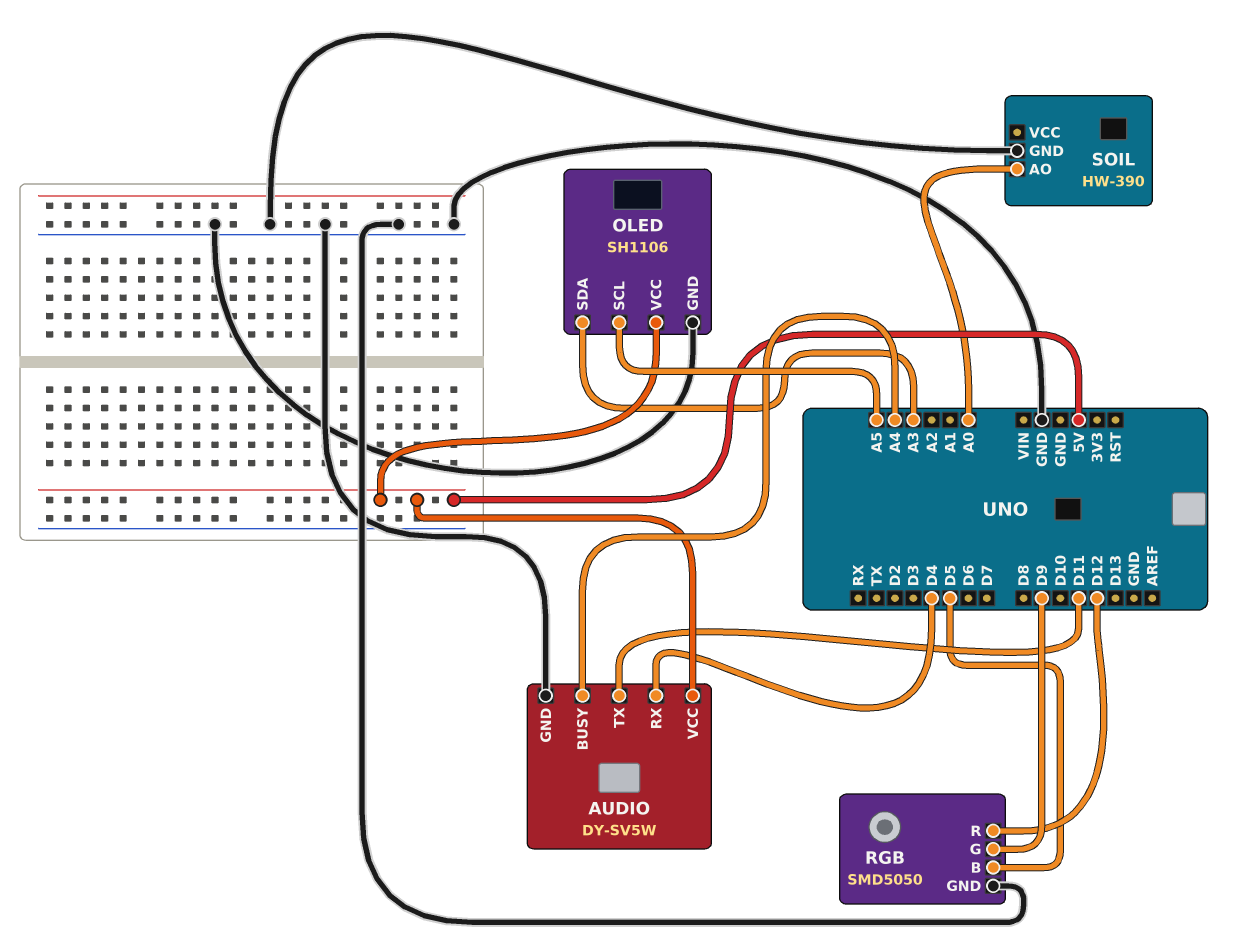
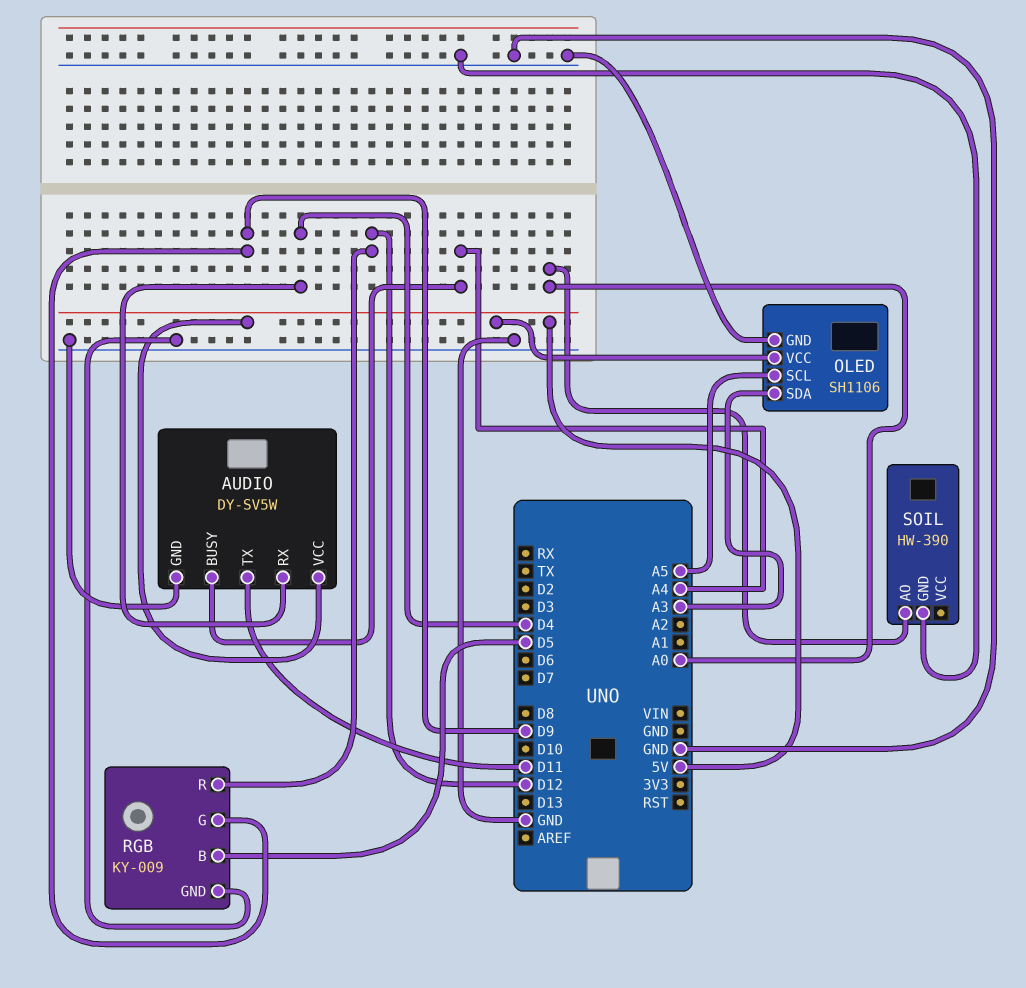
RGB: SMD5050 -> KY-009

